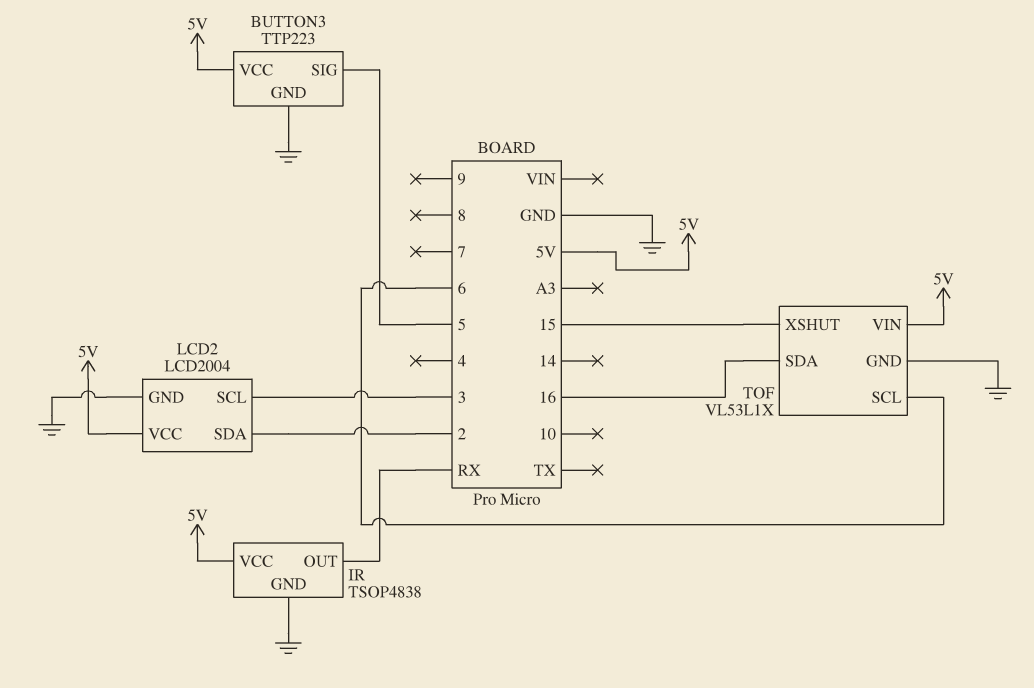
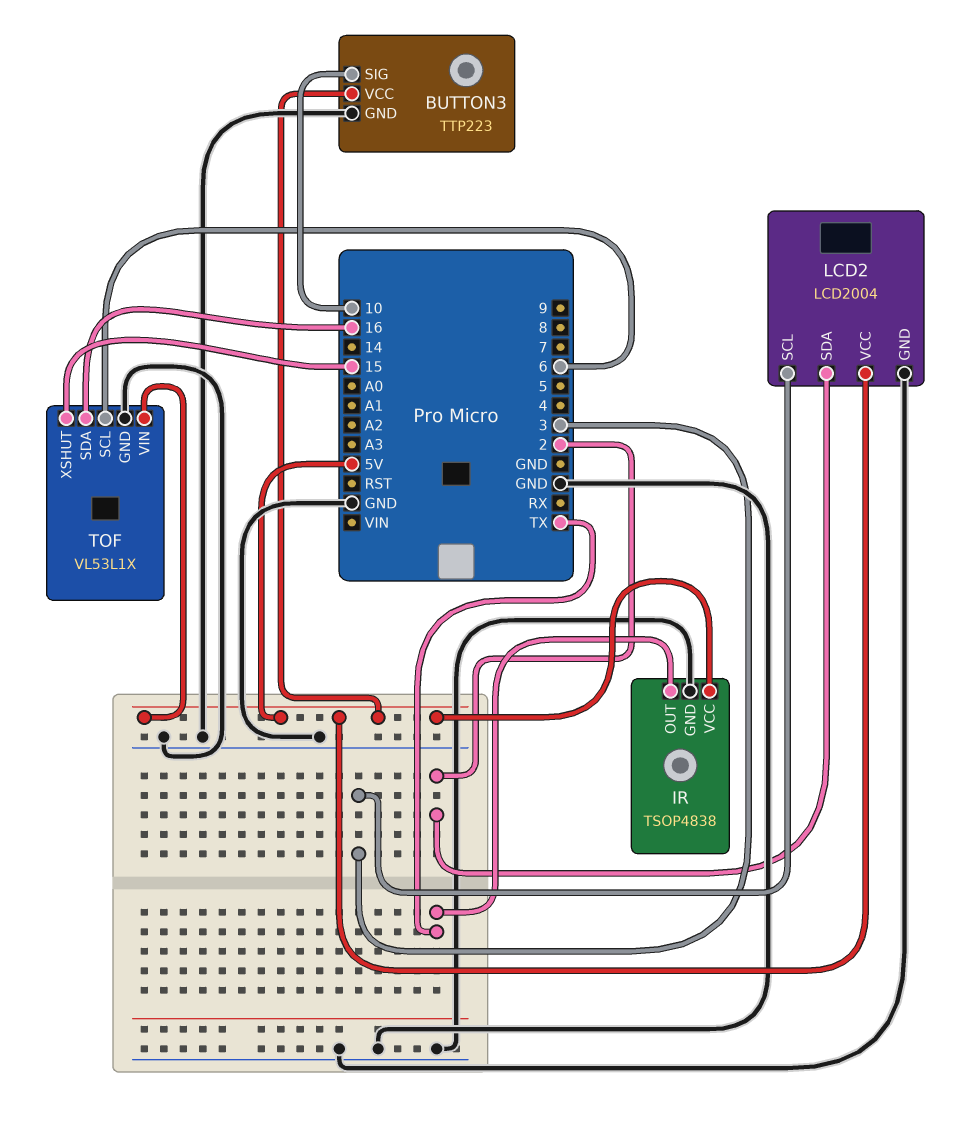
BUTTON3 pin SIG: 5 -> 10
IR pin OUT: RX -> TX

